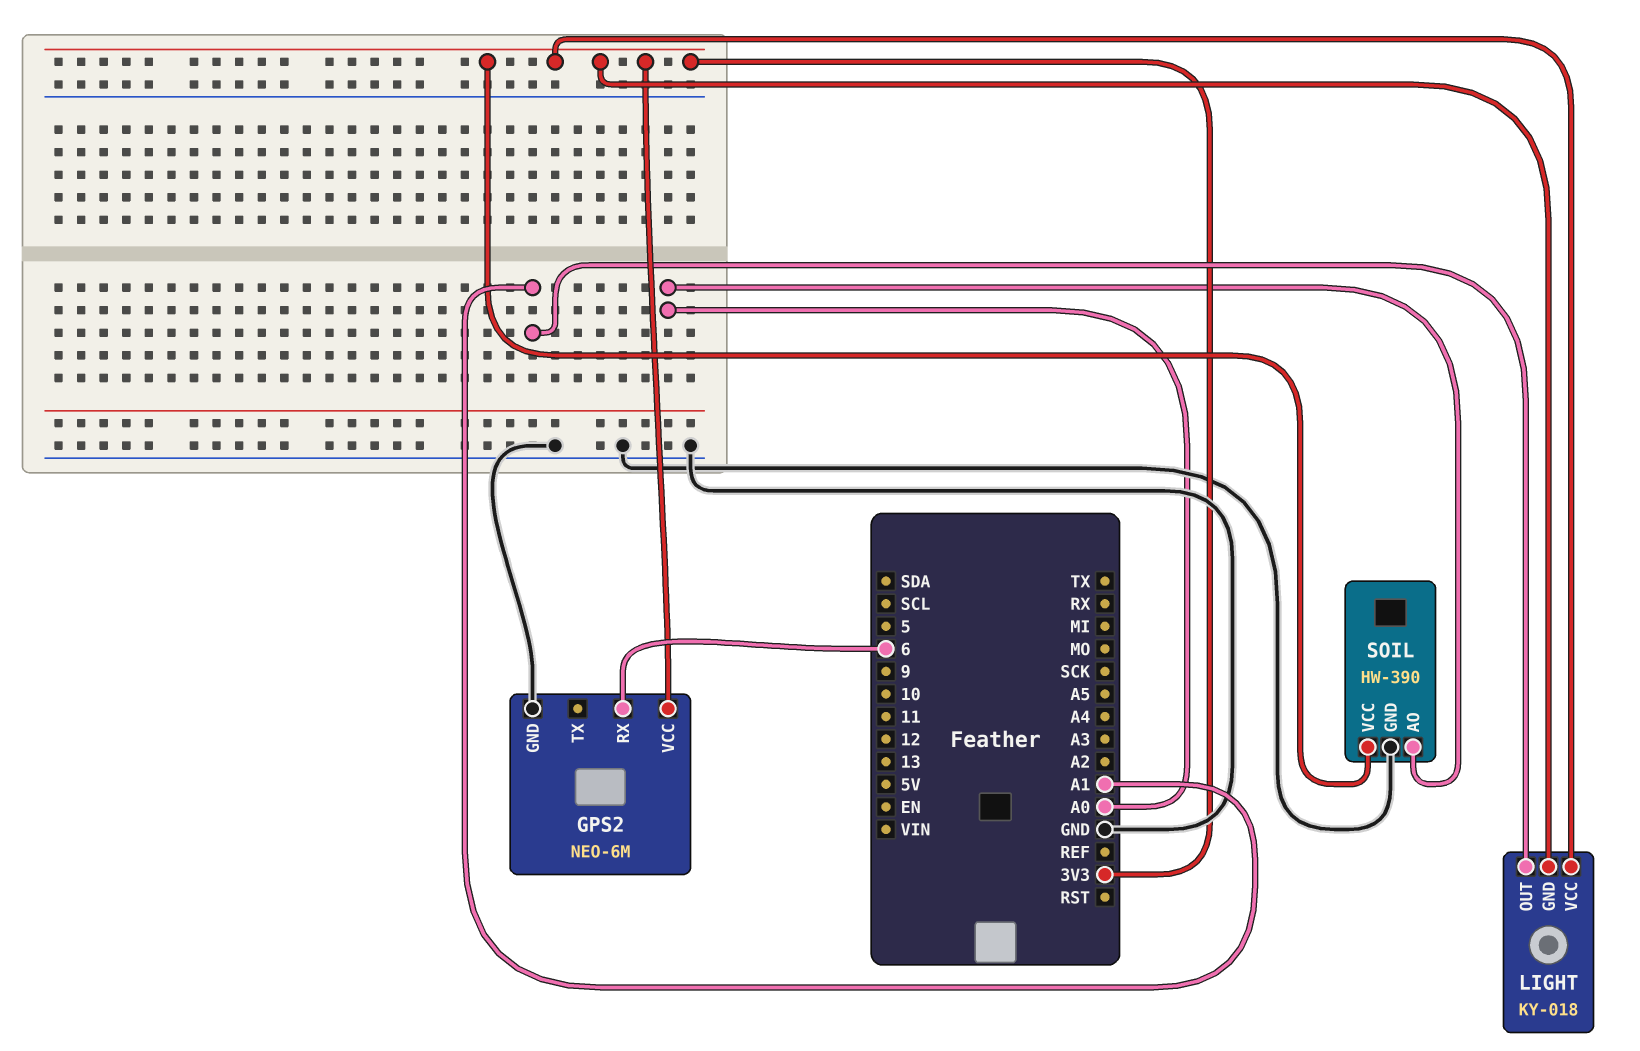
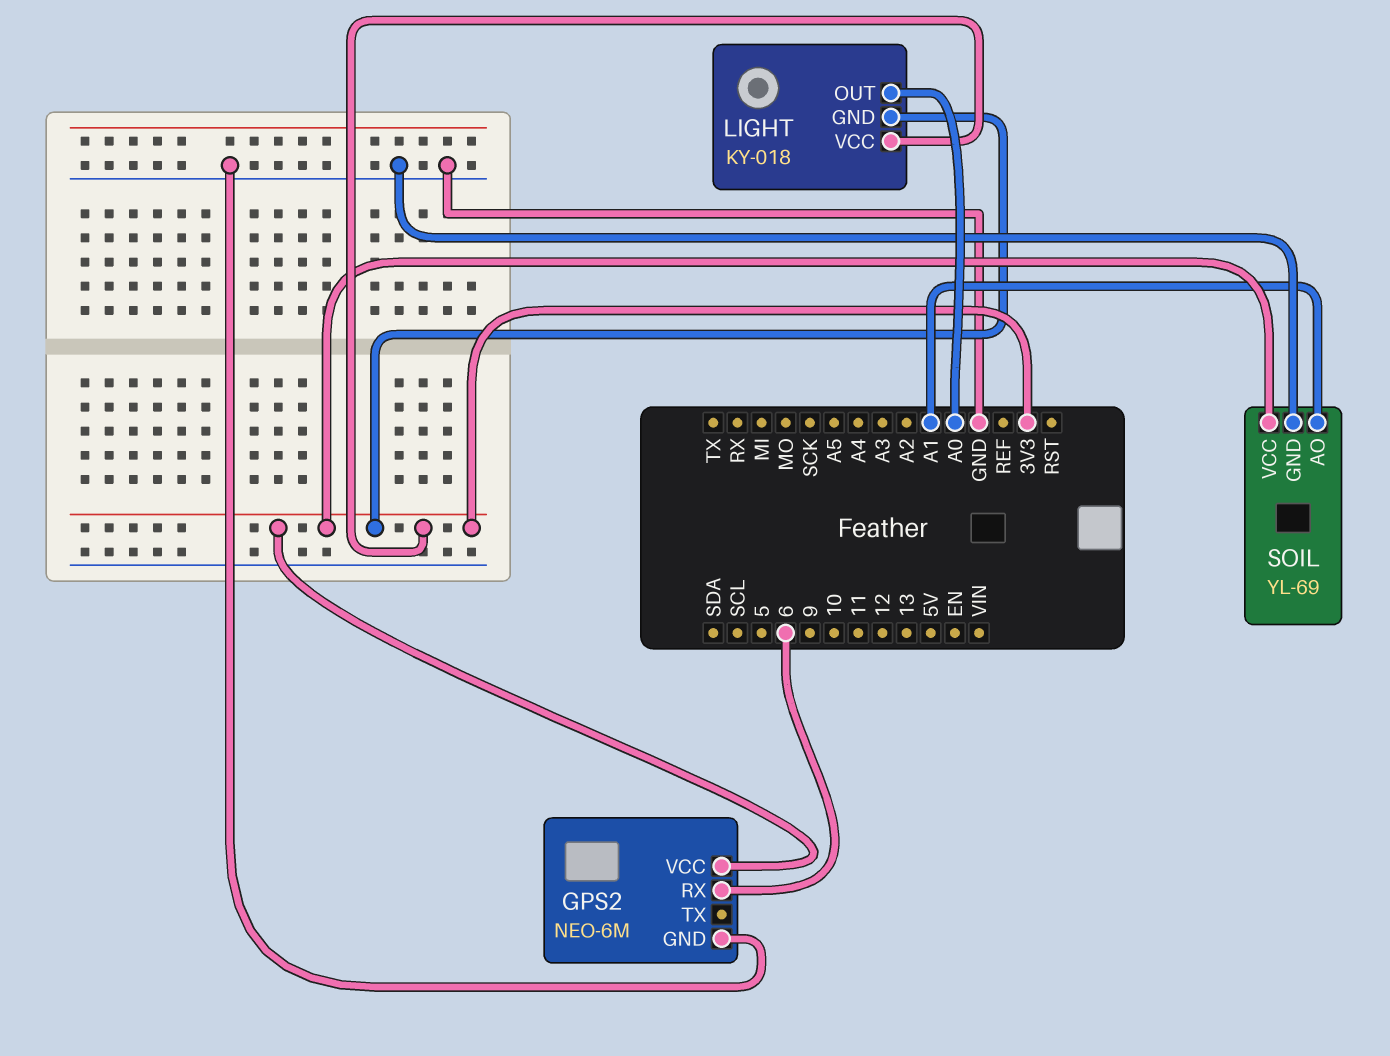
LIGHT pin OUT: A1 -> A0
SOIL: HW-390 -> YL-69
SOIL pin AO: A0 -> A1

